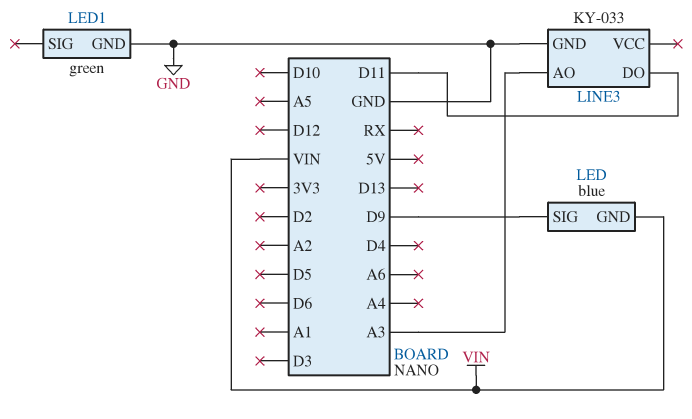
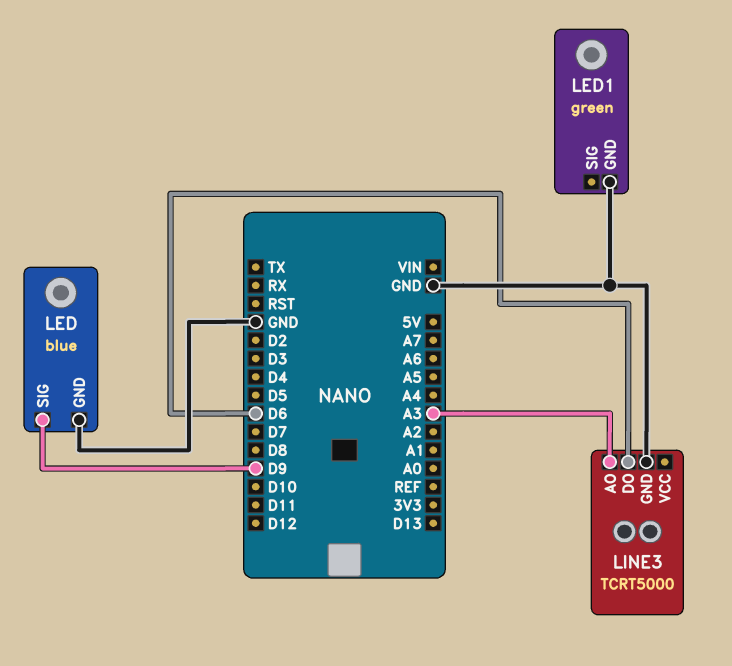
LED pin GND: VIN -> GND
LINE3: KY-033 -> TCRT5000
LINE3 pin DO: D11 -> D6

